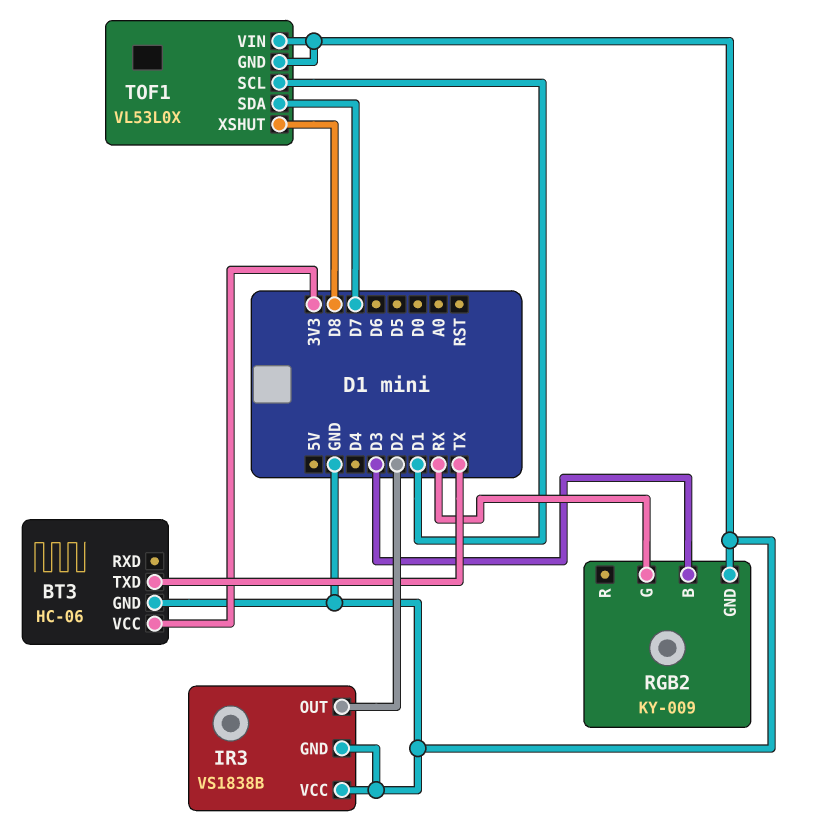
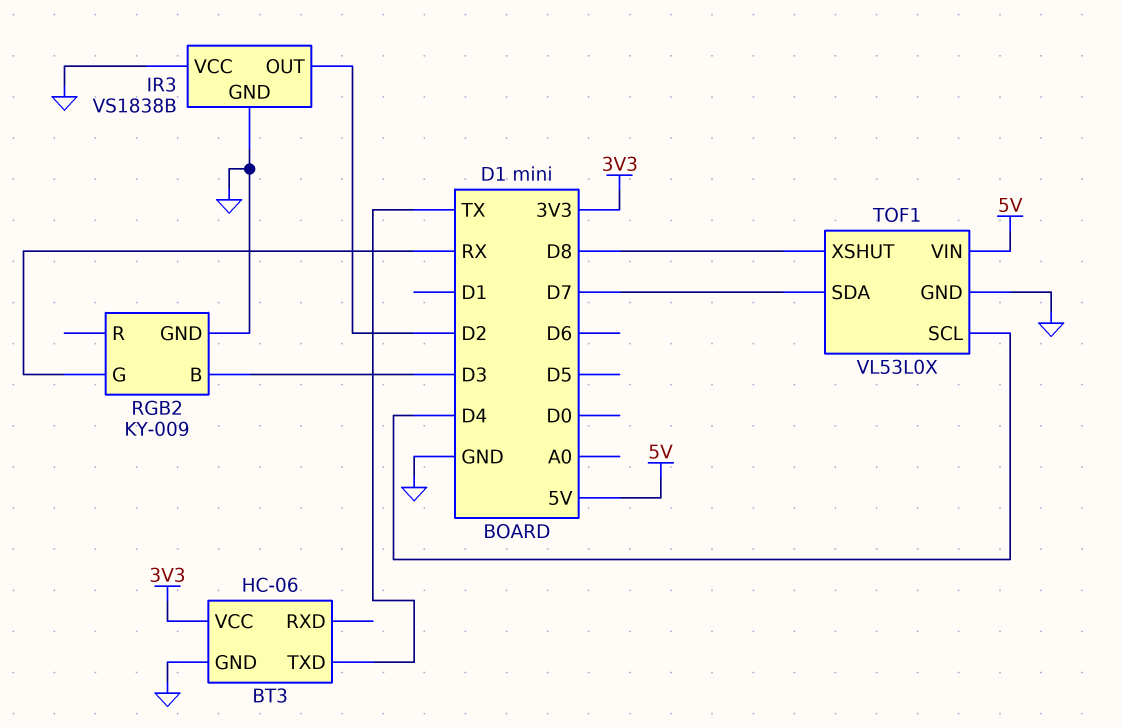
TOF1 pin SCL: D1 -> D4
TOF1 pin VIN: GND -> 5V

